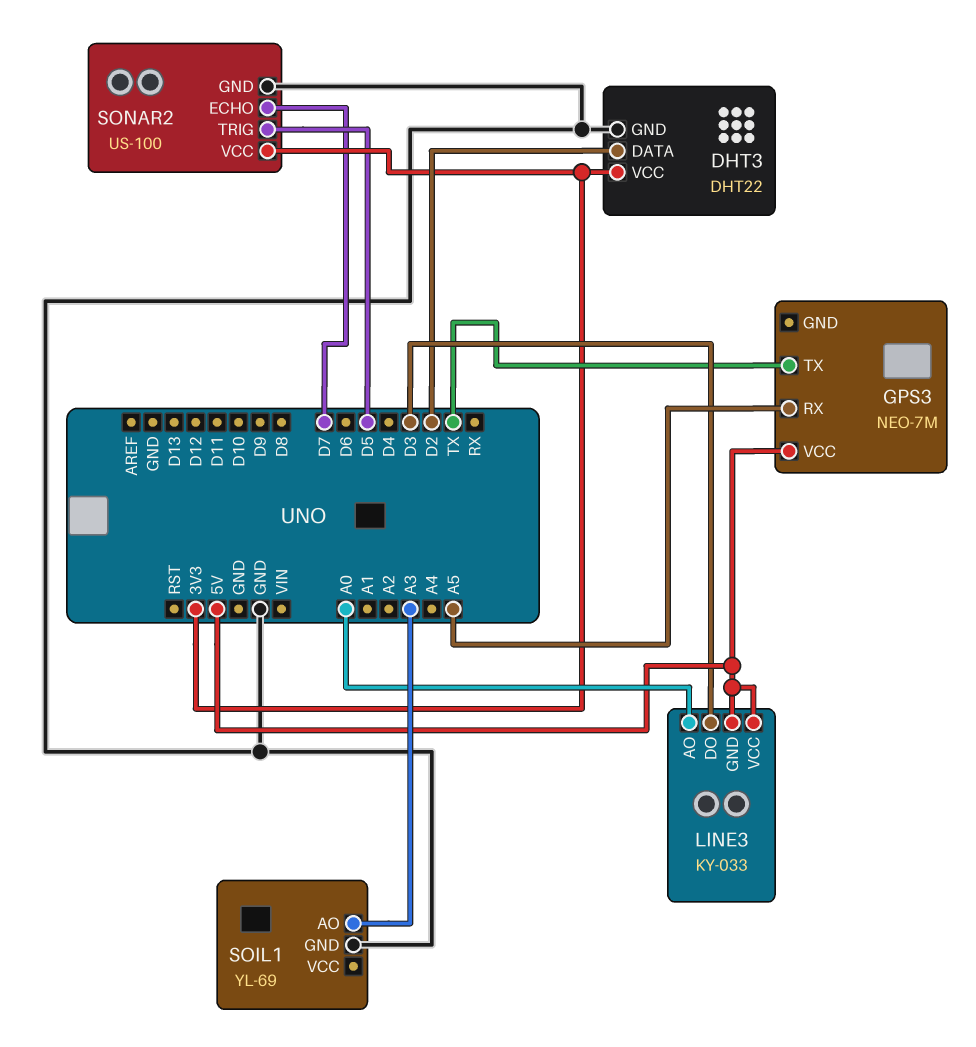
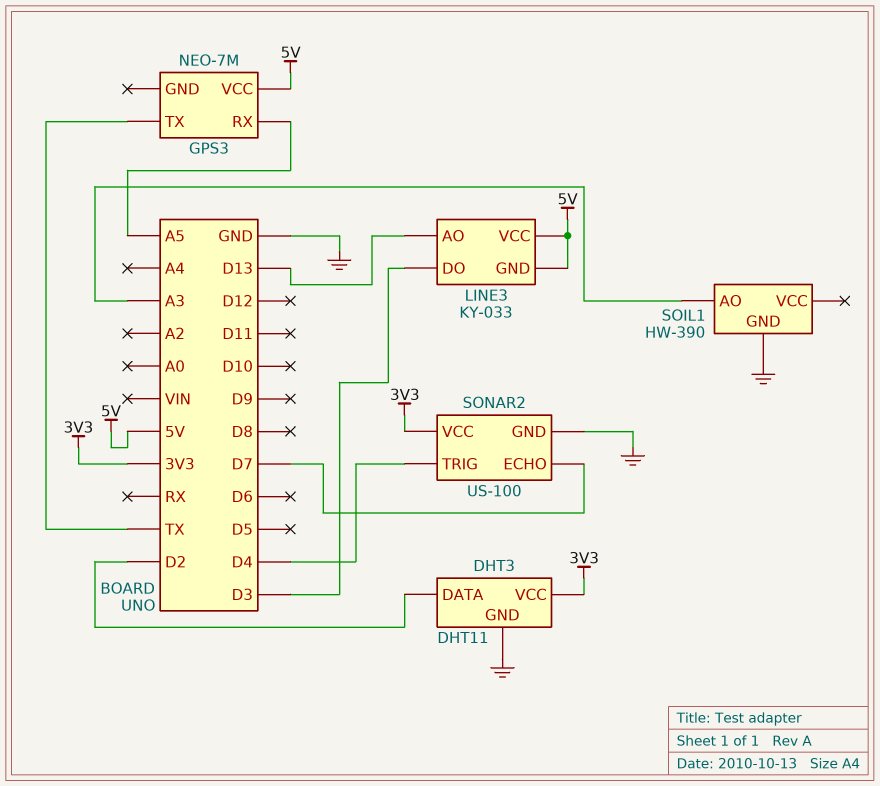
DHT3: DHT22 -> DHT11
LINE3 pin AO: A0 -> D13
SOIL1: YL-69 -> HW-390
SONAR2 pin TRIG: D5 -> D4

